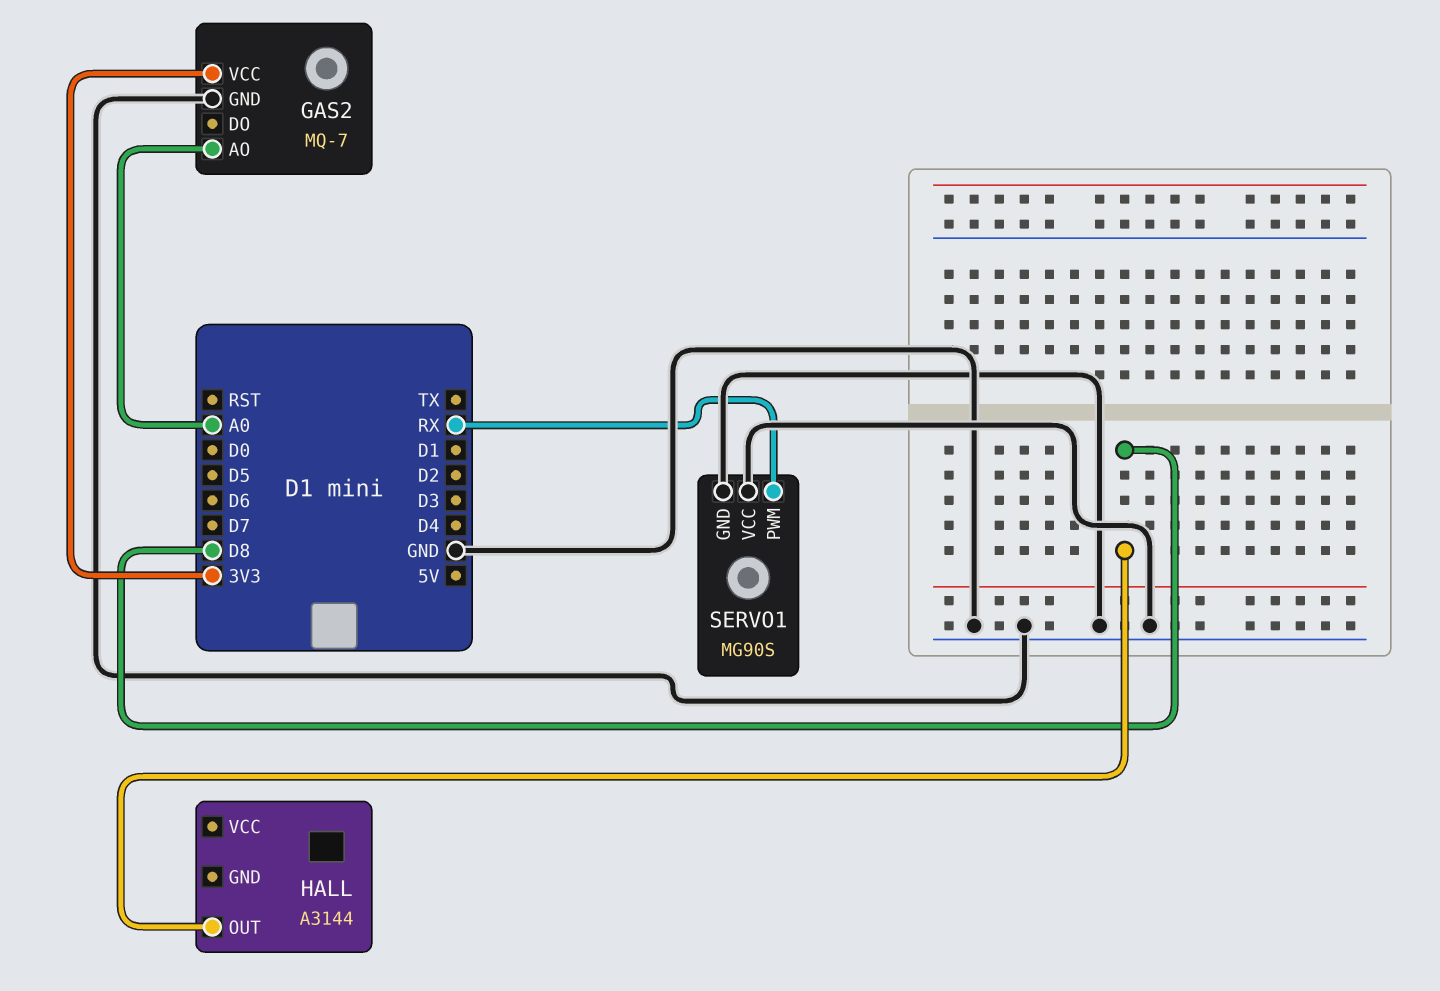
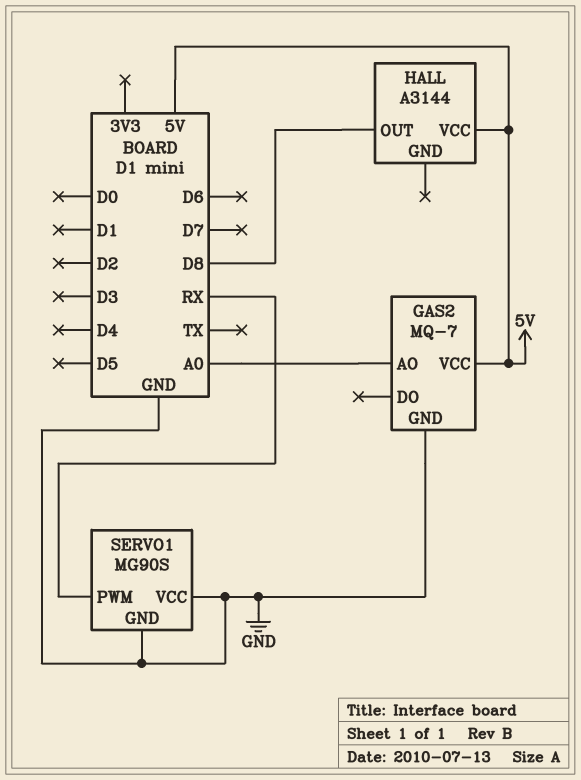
GAS2 pin VCC: 3V3 -> 5V
HALL pin VCC: none -> 5V

